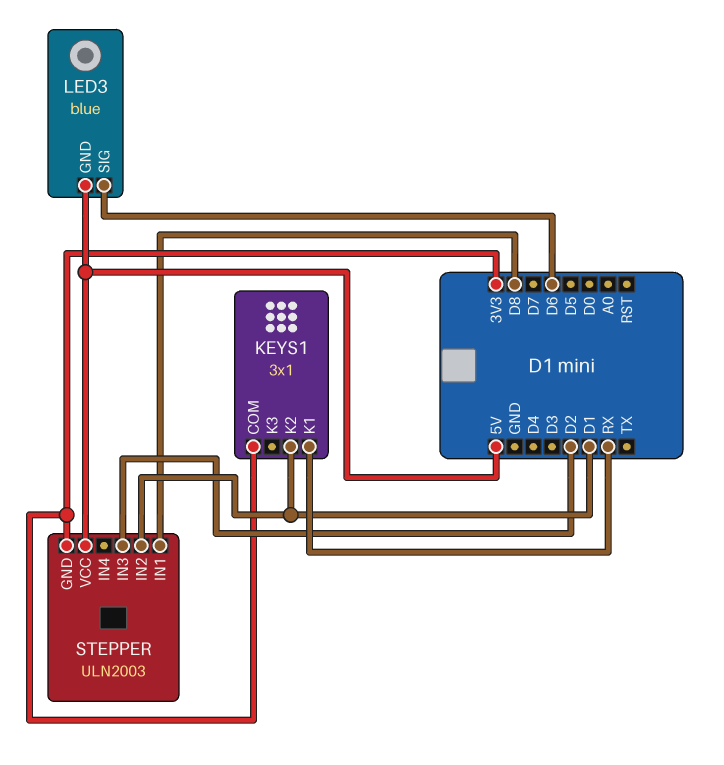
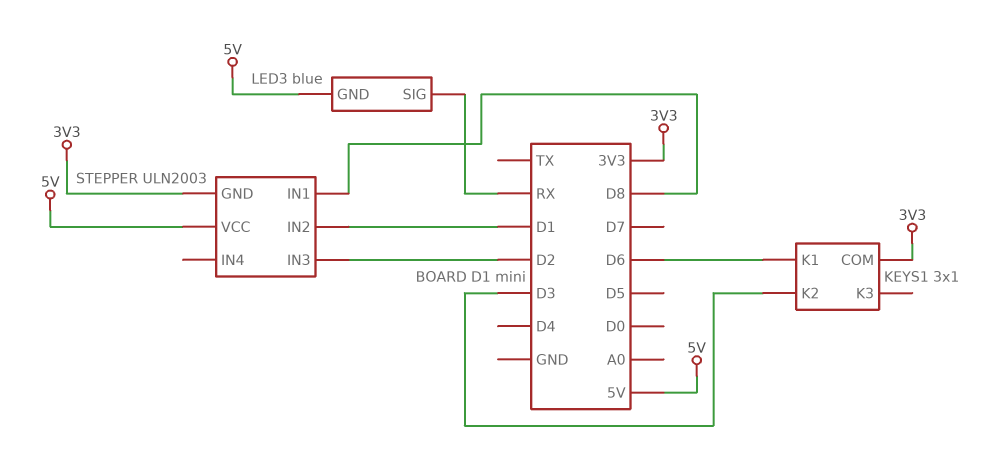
KEYS1 pin K1: RX -> D6
KEYS1 pin K2: D1 -> D3
LED3 pin SIG: D6 -> RX

